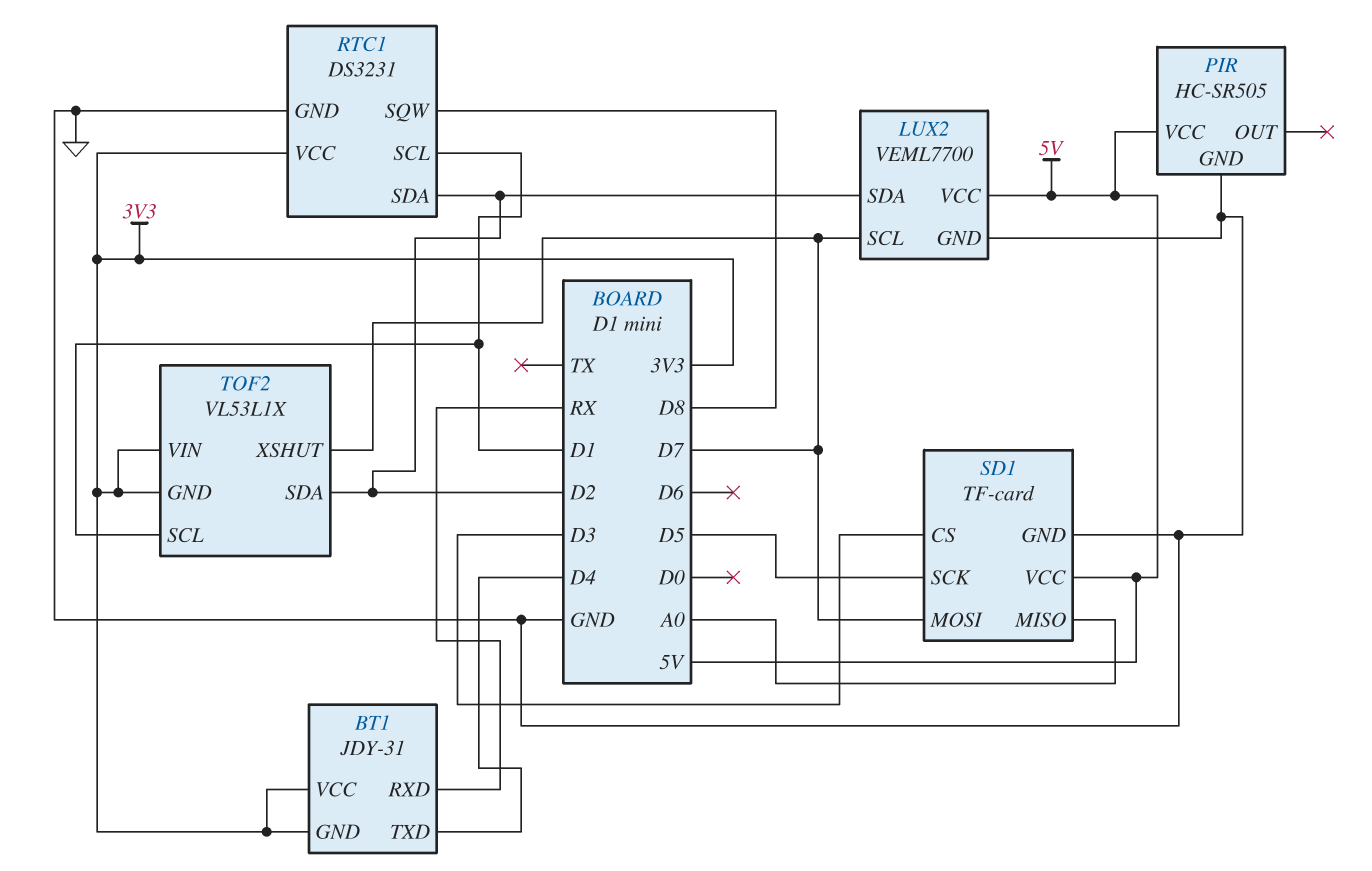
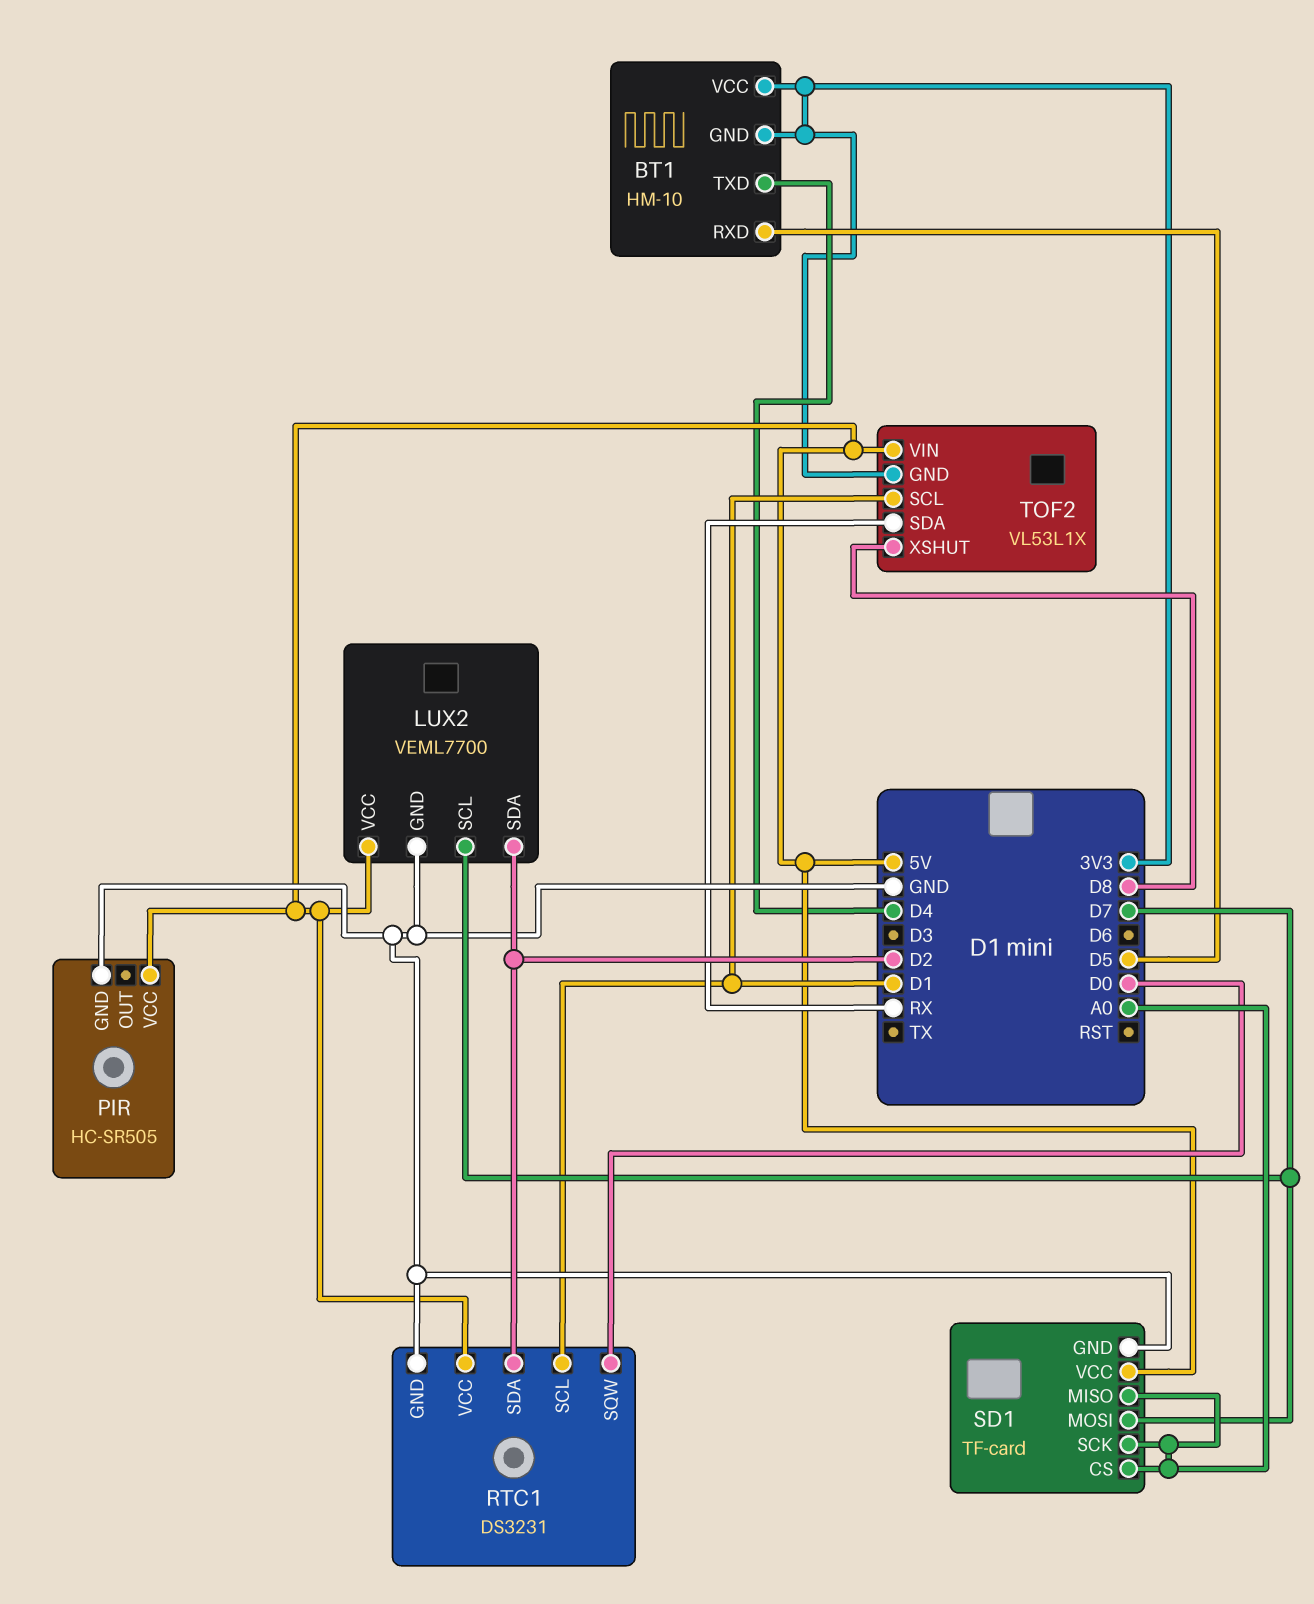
BT1: JDY-31 -> HM-10
BT1 pin RXD: RX -> D5
RTC1 pin SQW: D8 -> D0
RTC1 pin VCC: 3V3 -> 5V
SD1 pin CS: D3 -> A0
SD1 pin SCK: D5 -> A0
TOF2 pin SDA: D2 -> RX
TOF2 pin VIN: 3V3 -> 5V
TOF2 pin XSHUT: D7 -> D8

